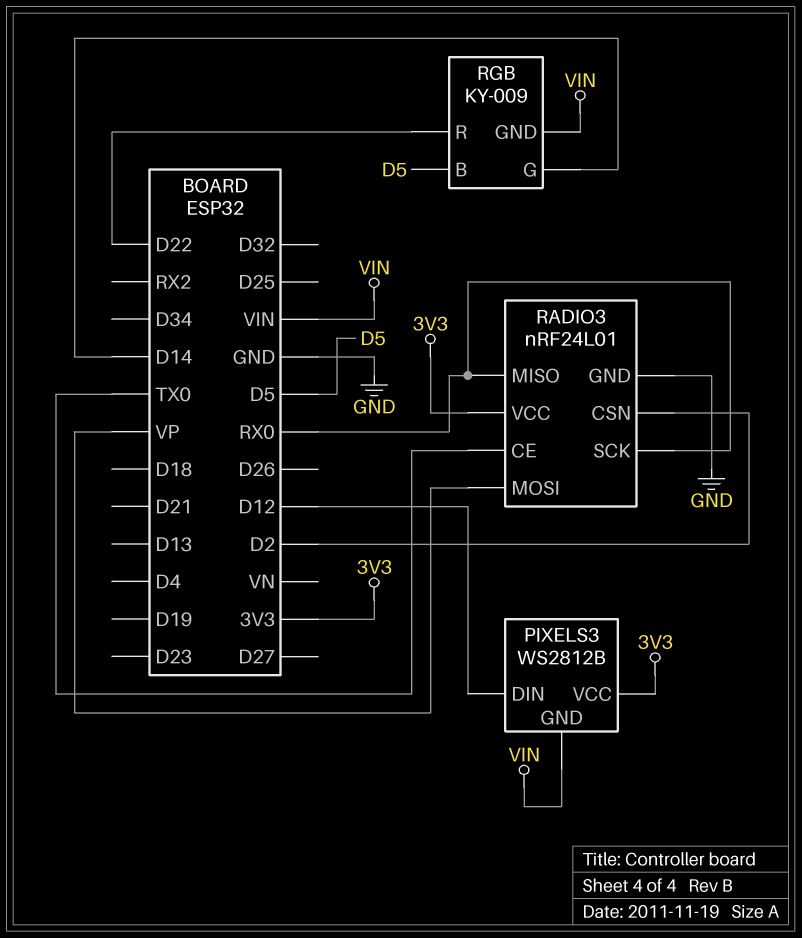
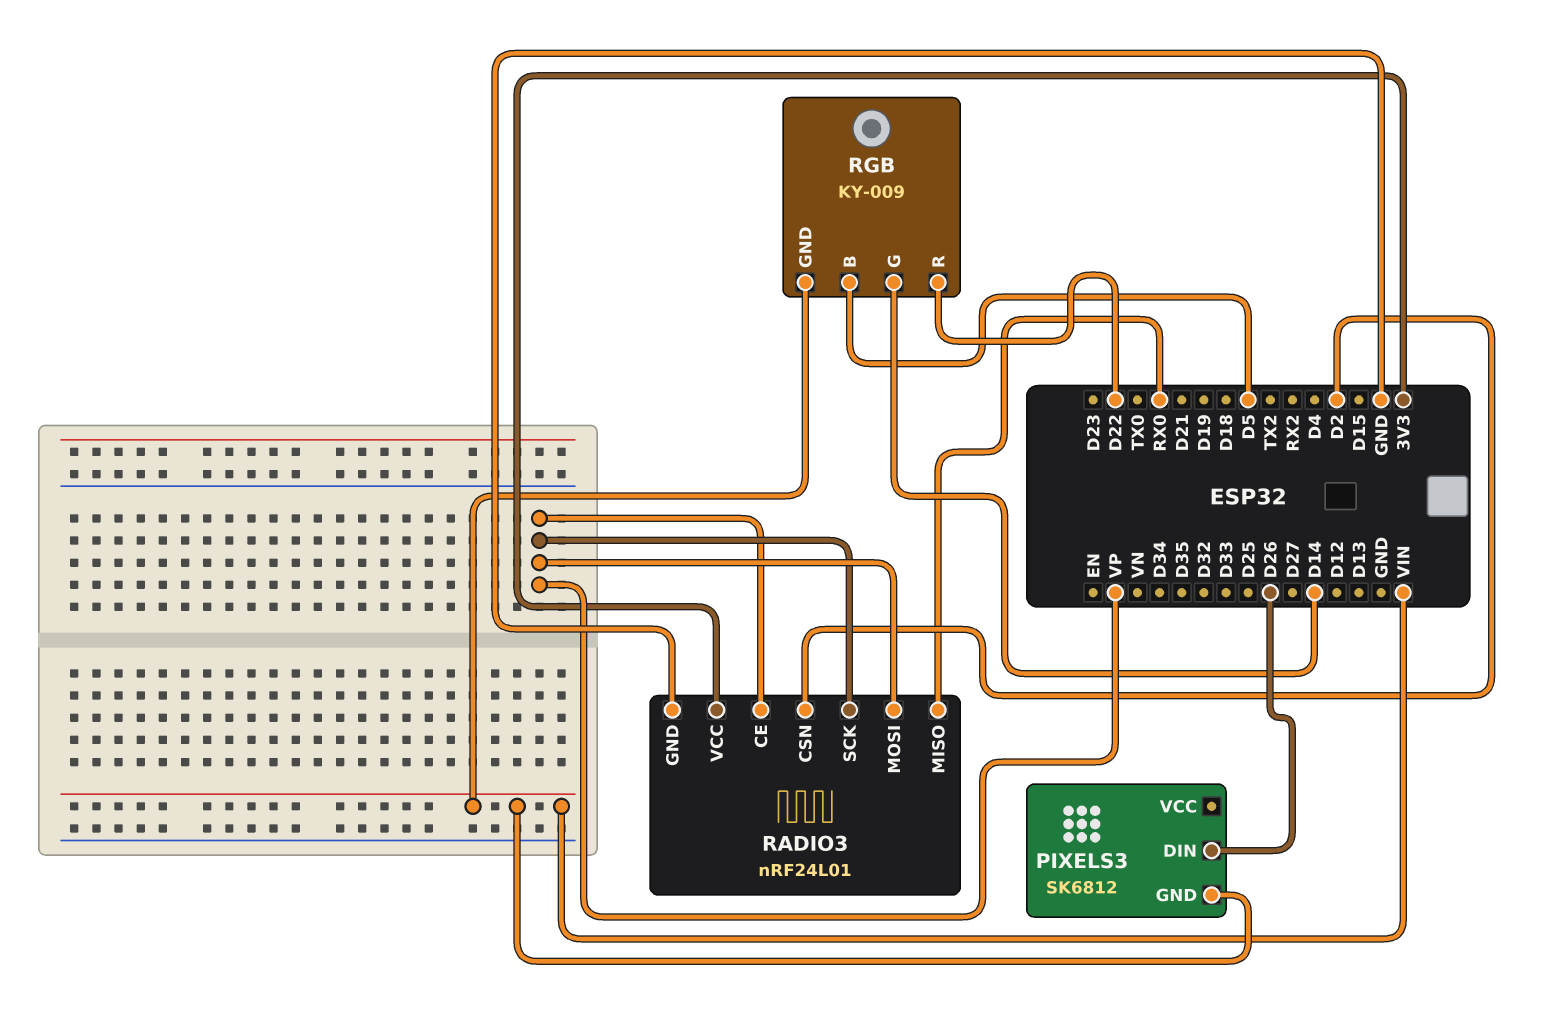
PIXELS3: WS2812B -> SK6812
PIXELS3 pin DIN: D12 -> D26
PIXELS3 pin VCC: 3V3 -> none
RADIO3 pin CE: TX0 -> VP
RADIO3 pin SCK: RX0 -> VP

